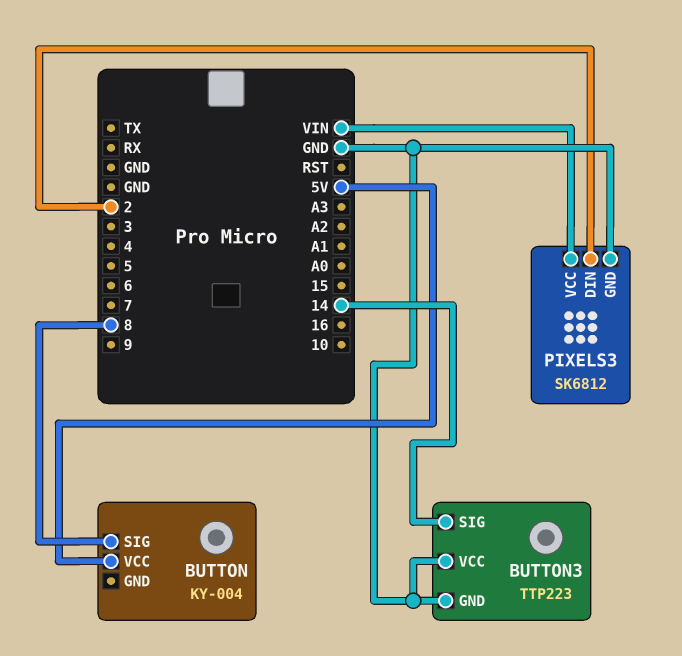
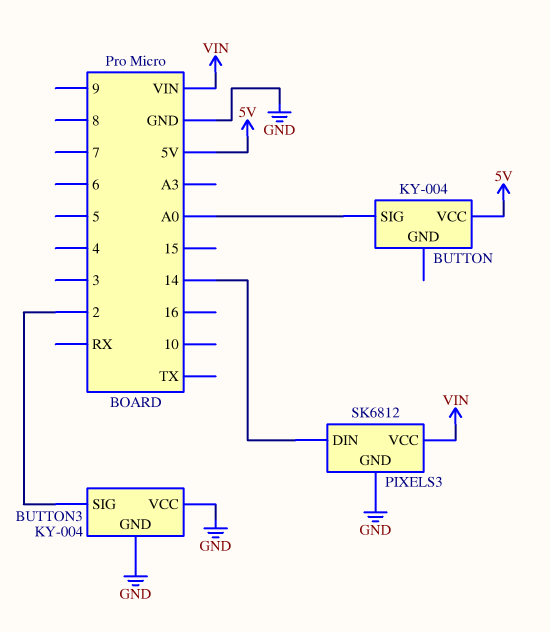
BUTTON pin SIG: 8 -> A0
BUTTON3: TTP223 -> KY-004
BUTTON3 pin SIG: 14 -> 2
PIXELS3 pin DIN: 2 -> 14

